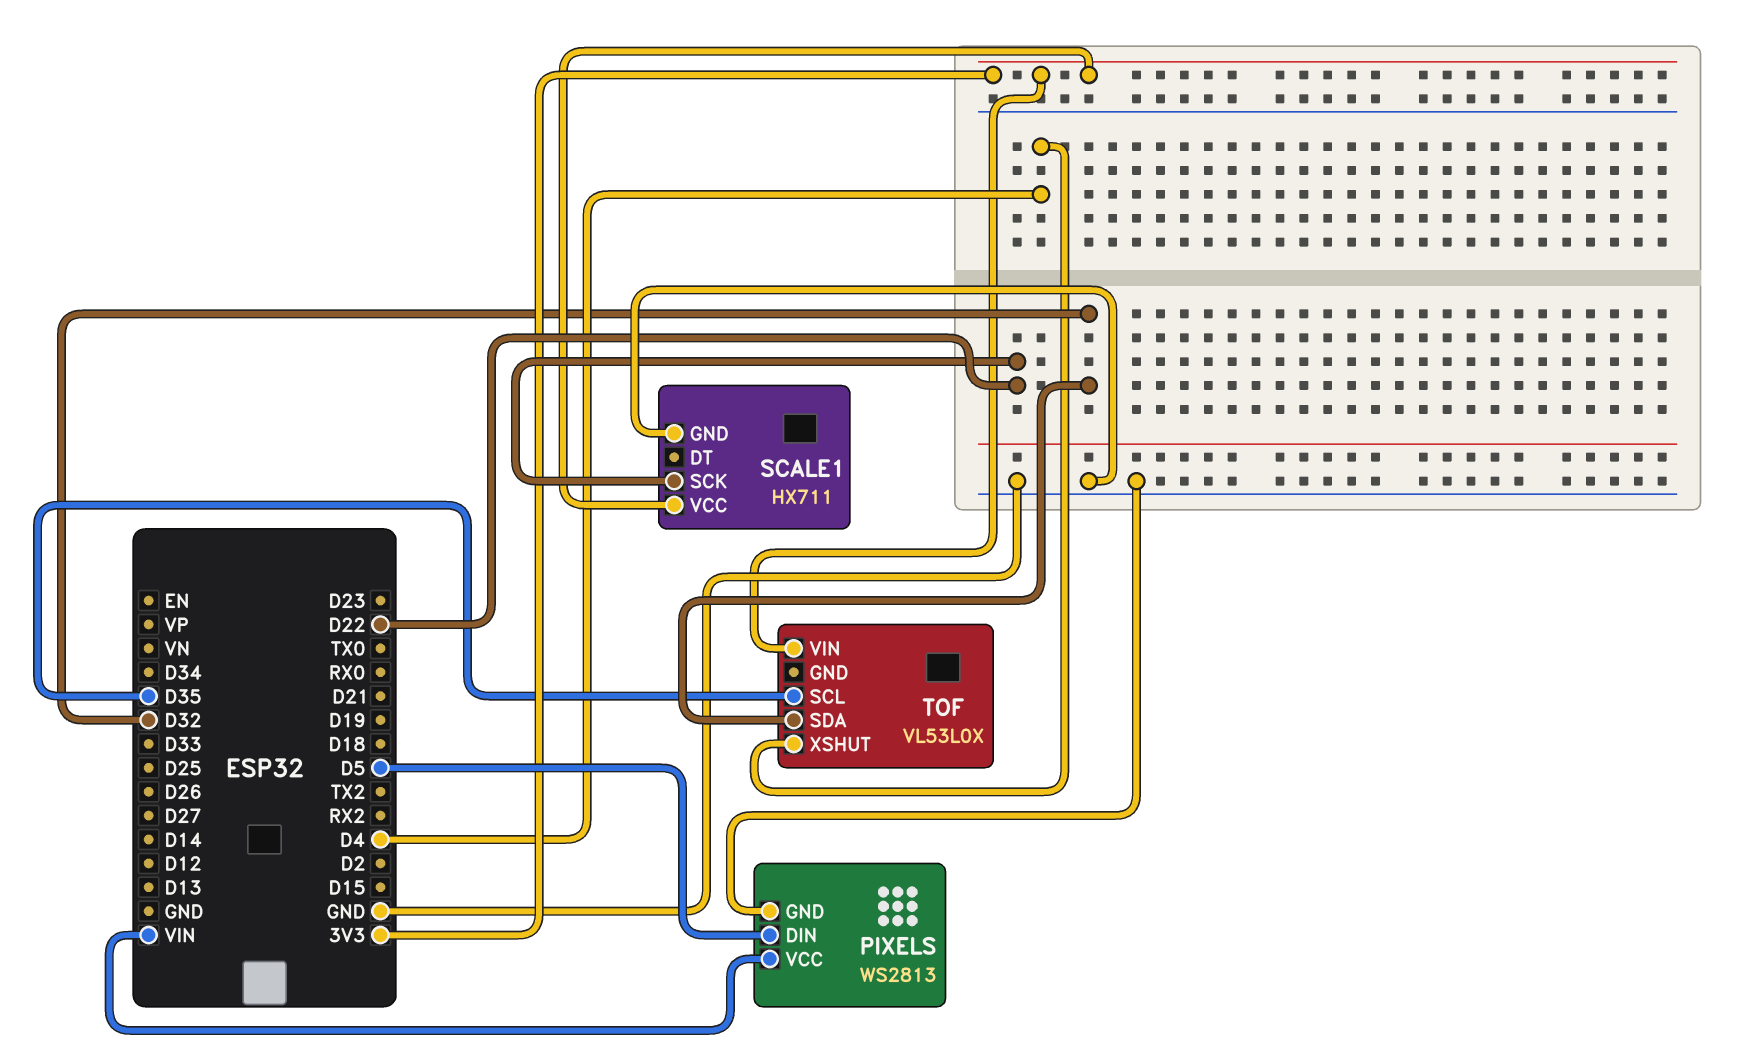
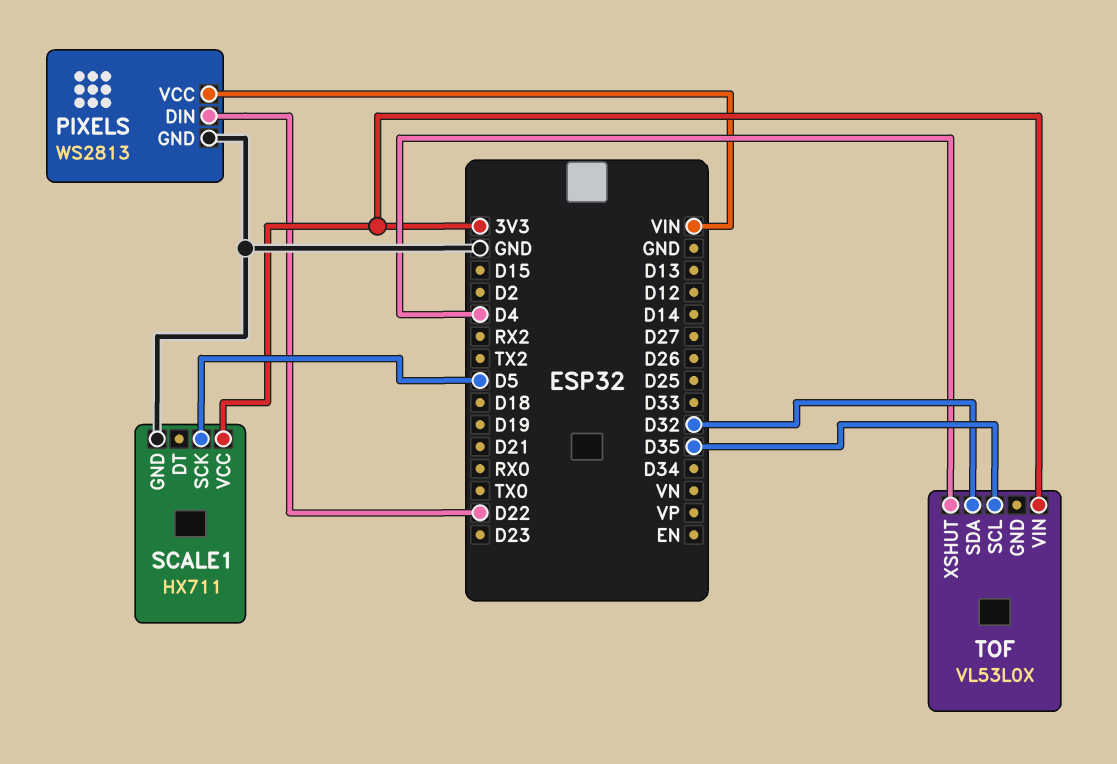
PIXELS pin DIN: D5 -> D22
SCALE1 pin SCK: D22 -> D5

